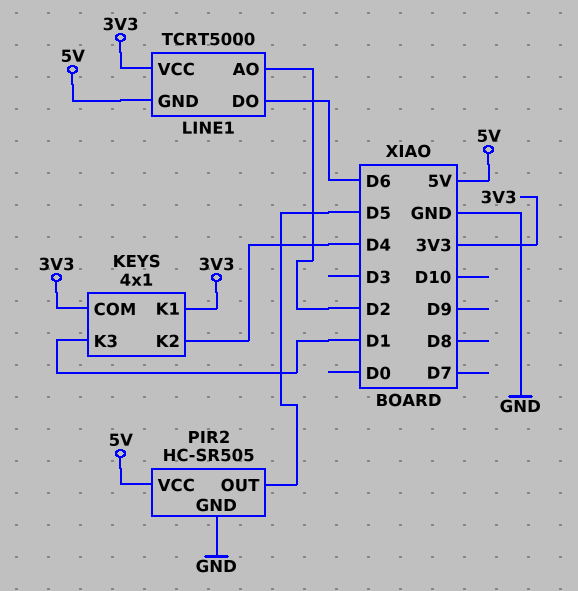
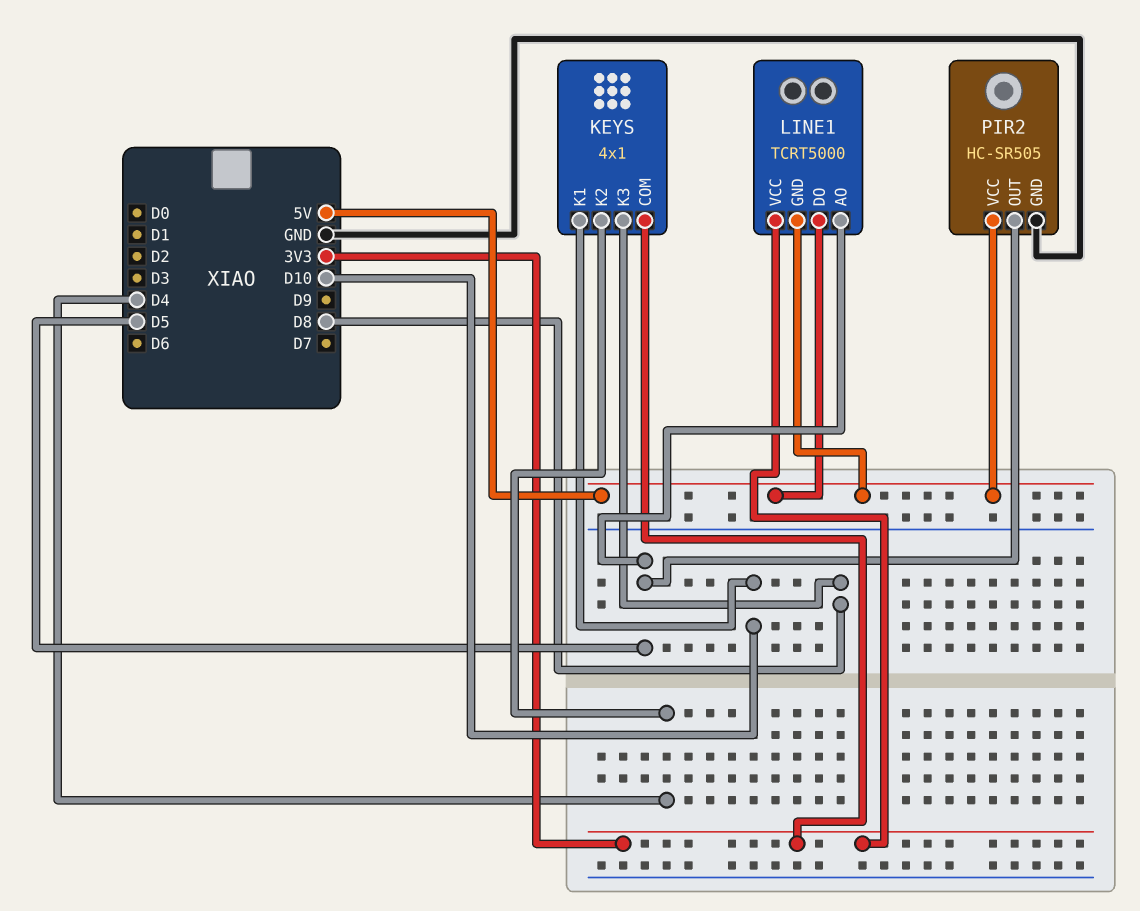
KEYS pin K1: 3V3 -> D10
KEYS pin K3: D1 -> D8
LINE1 pin AO: D2 -> D5
LINE1 pin DO: D6 -> 5V

